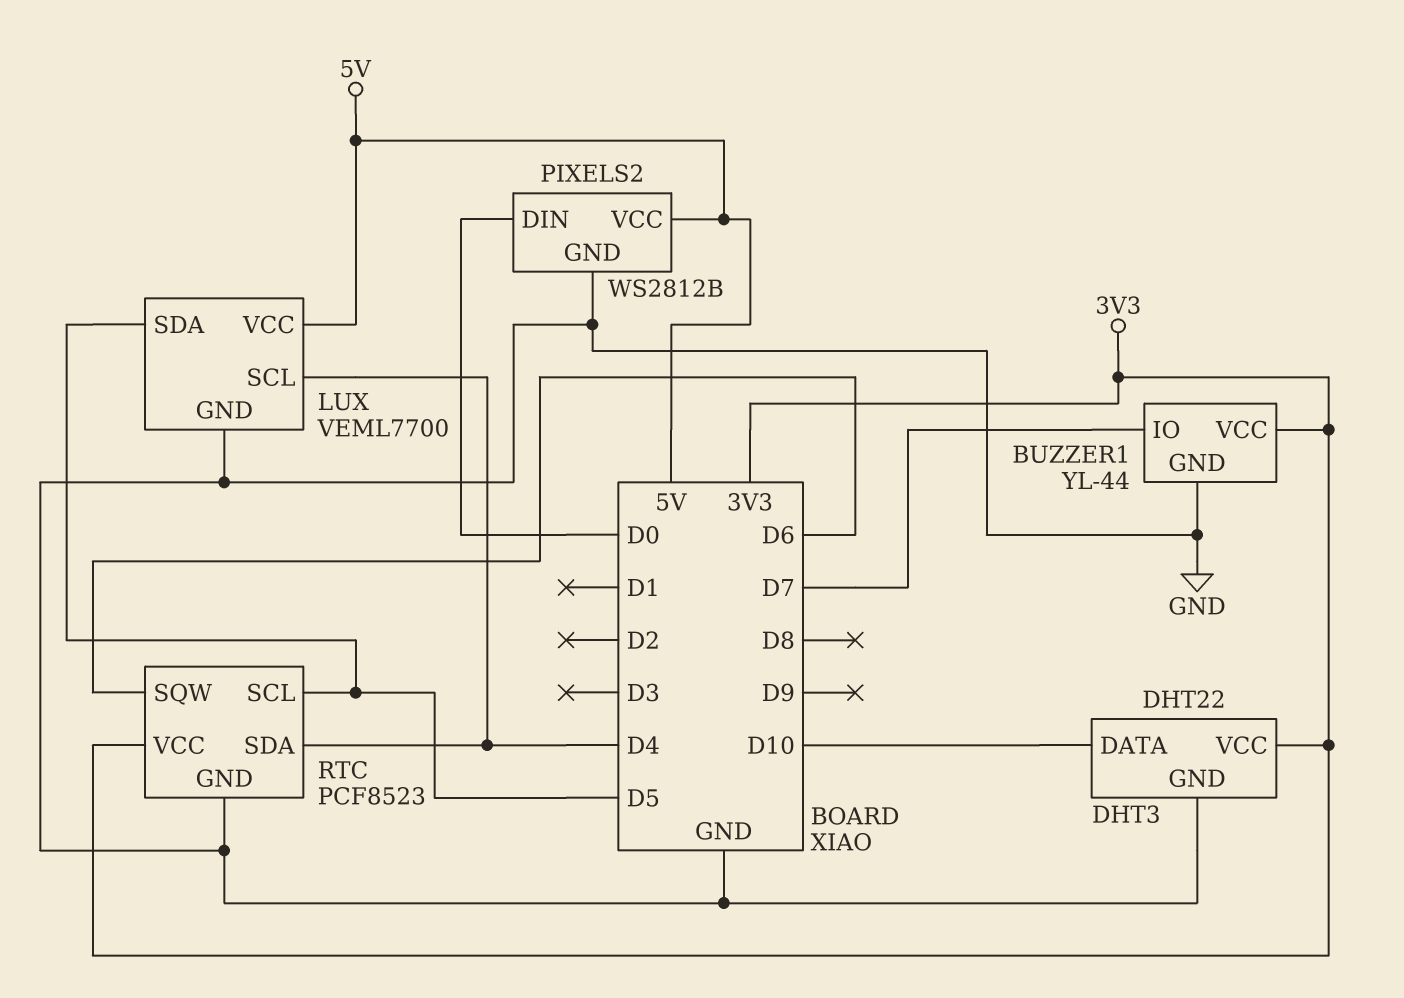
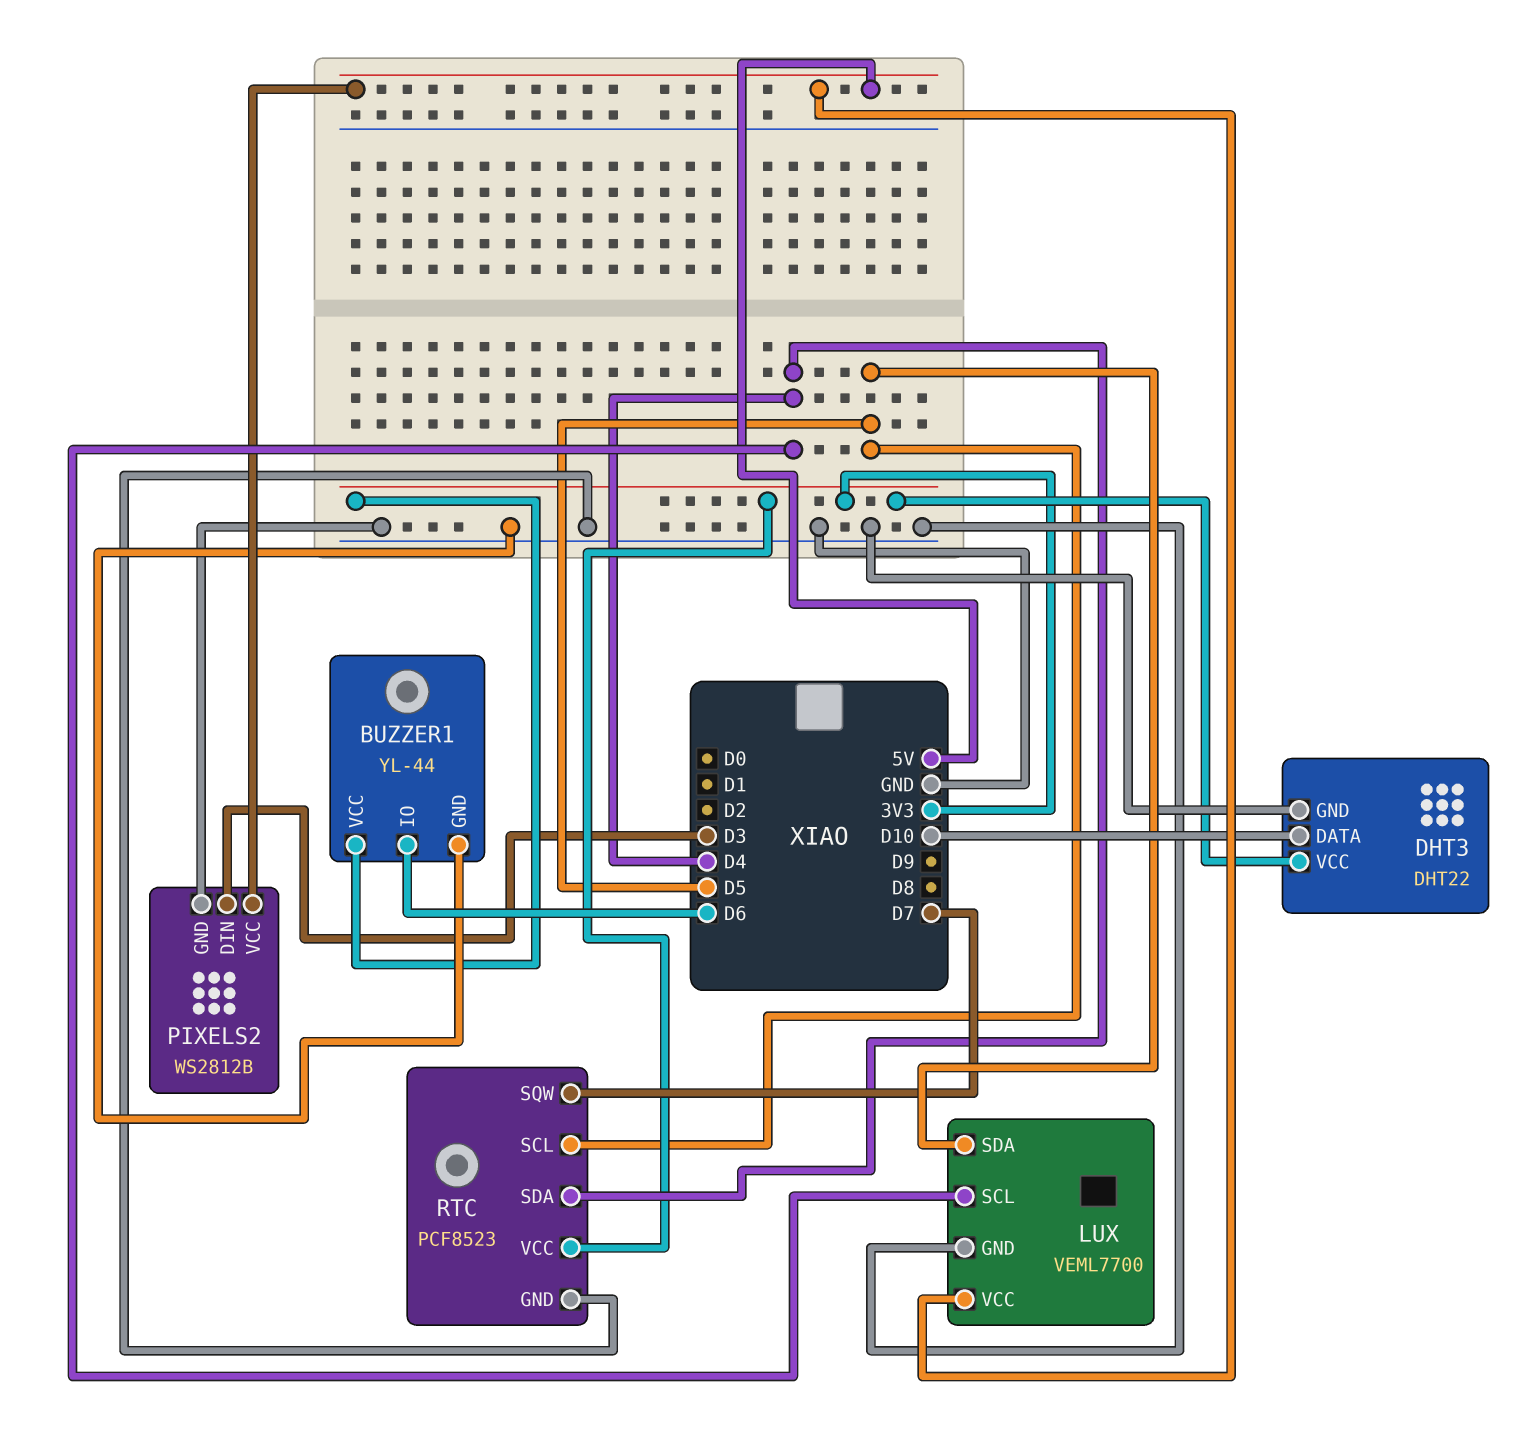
BUZZER1 pin IO: D7 -> D6
PIXELS2 pin DIN: D0 -> D3
RTC pin SQW: D6 -> D7

